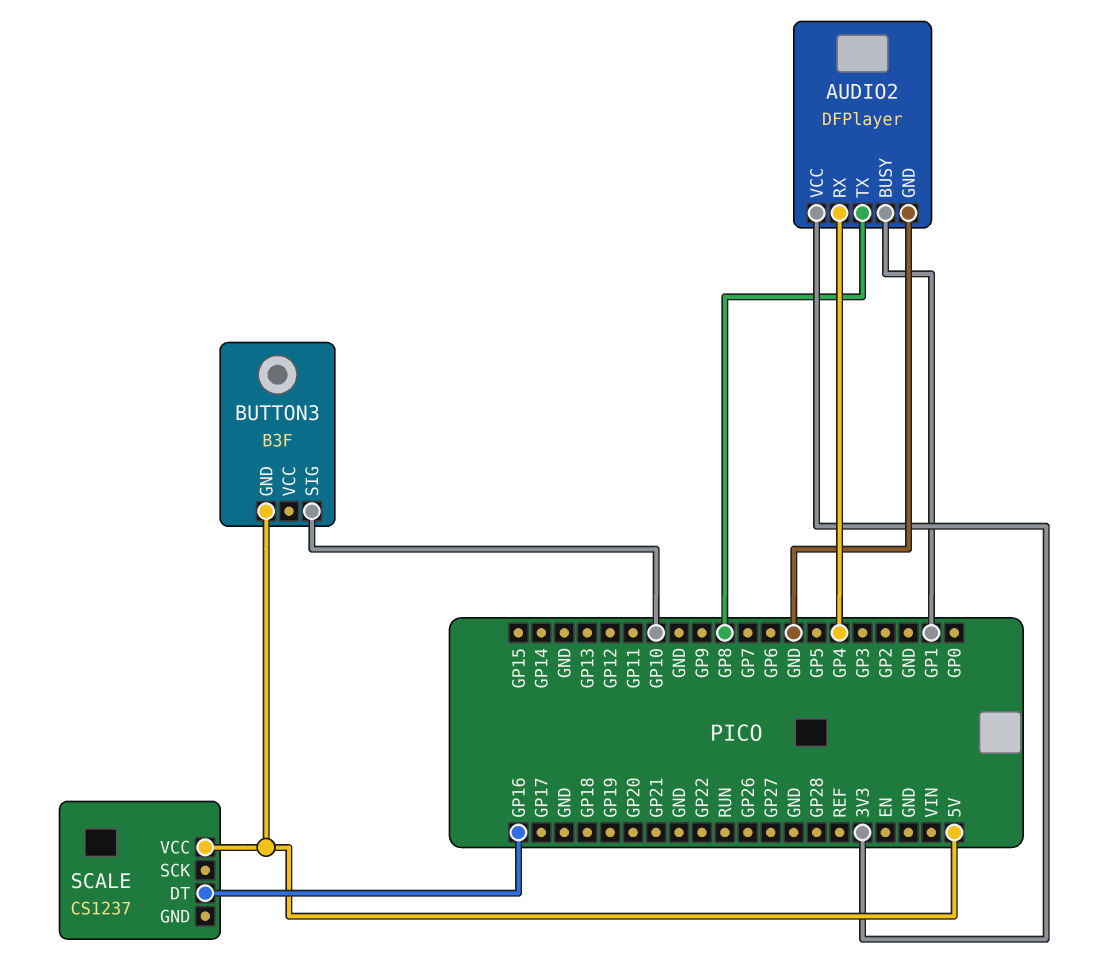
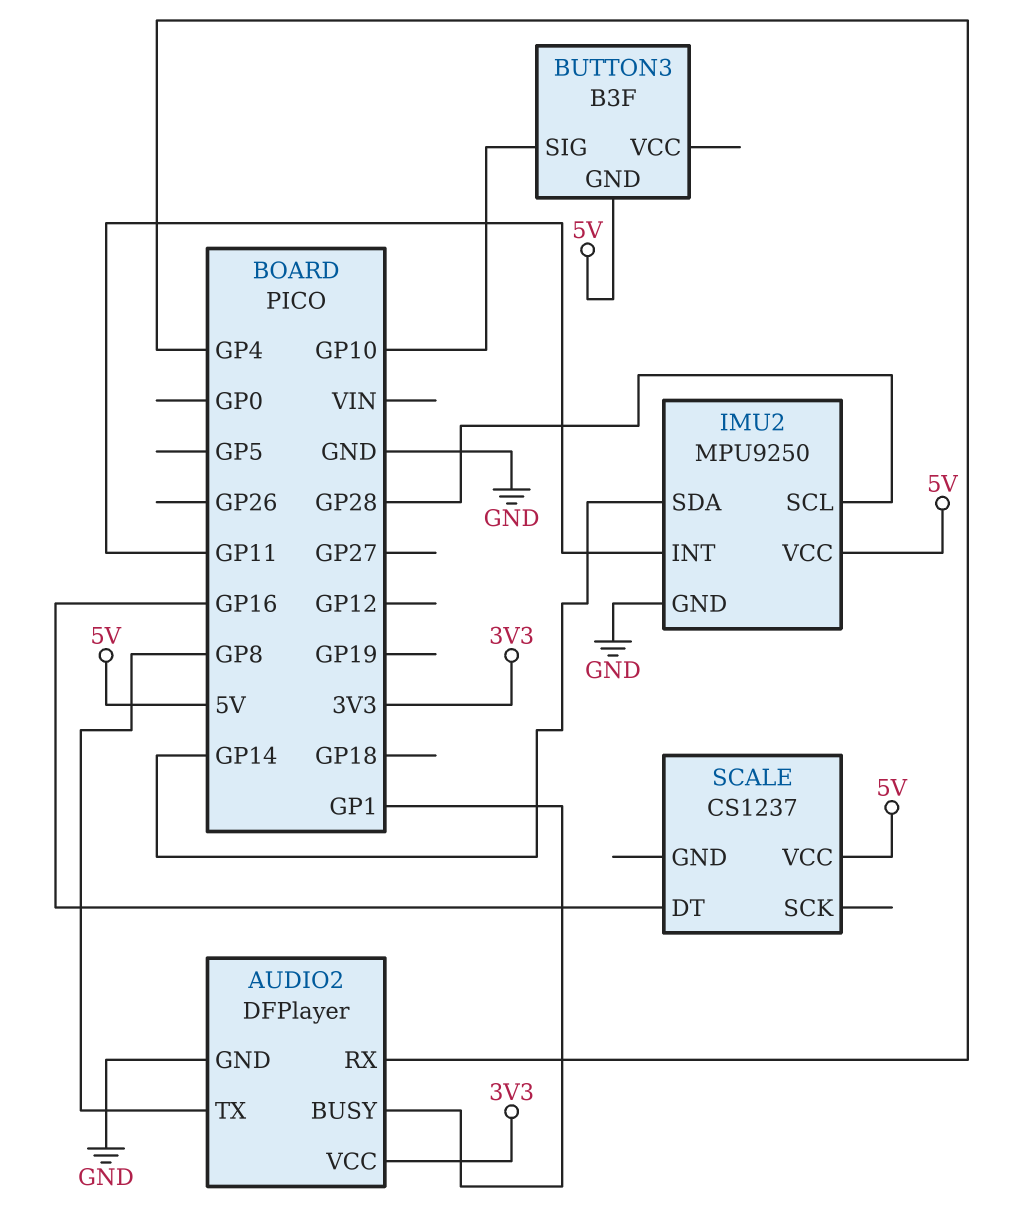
IMU2: none -> MPU9250
IMU2 pin GND: none -> GND
IMU2 pin INT: none -> GP11
IMU2 pin SCL: none -> GP28
IMU2 pin SDA: none -> GP14
IMU2 pin VCC: none -> 5V

